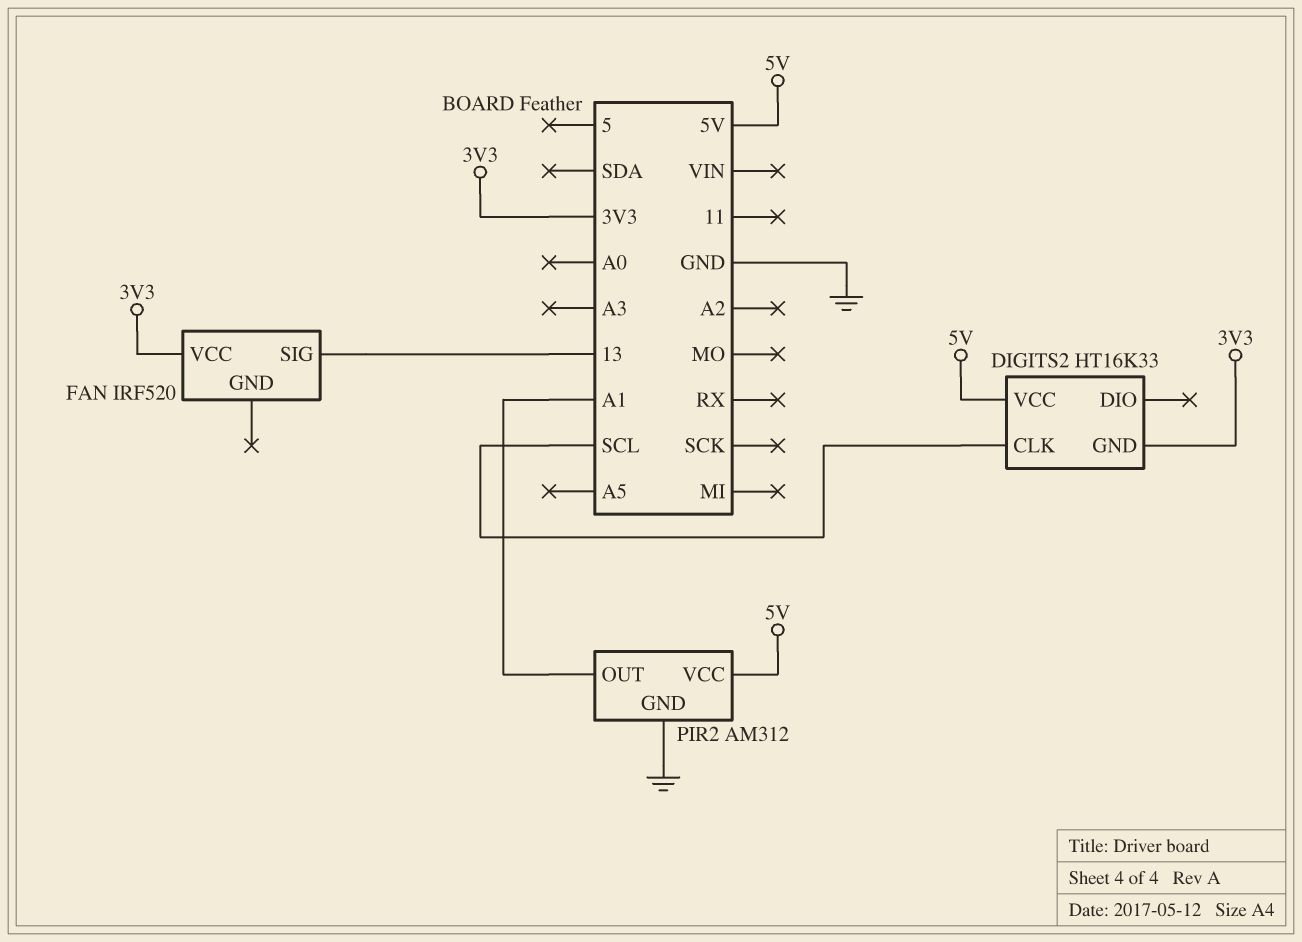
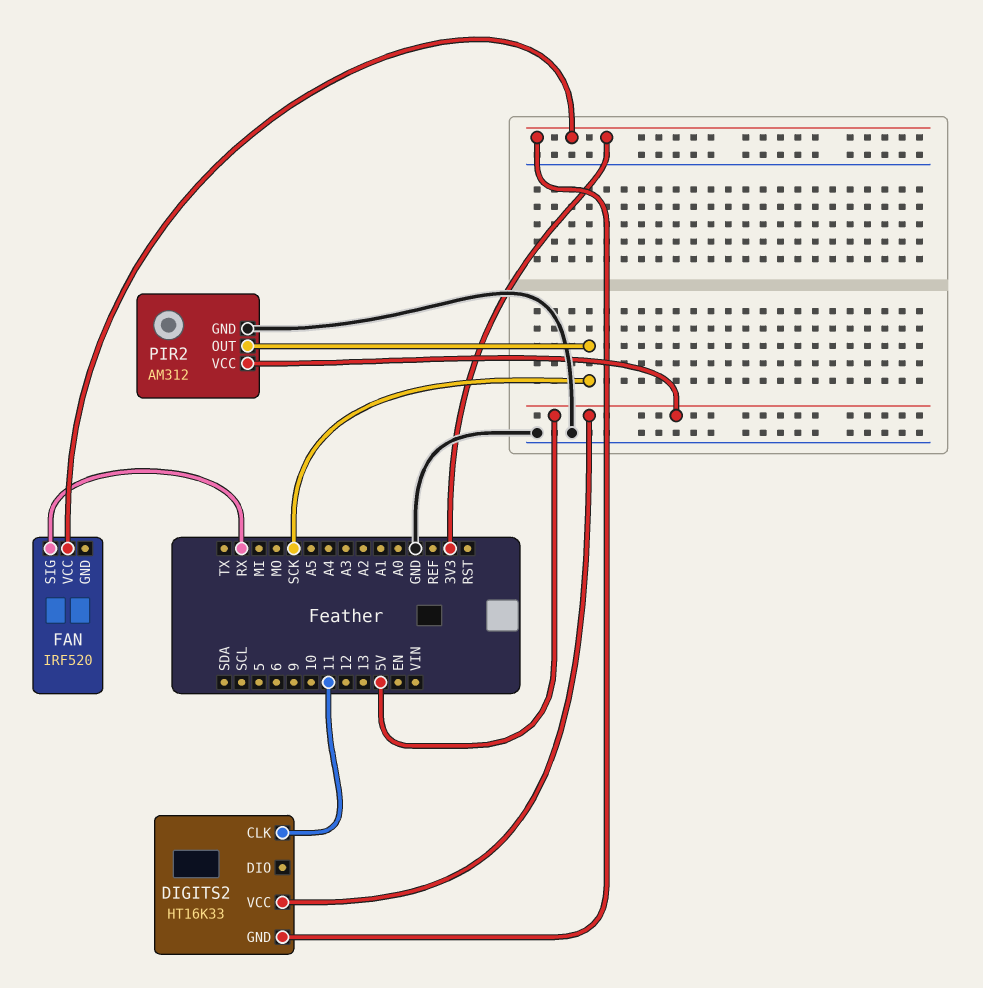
DIGITS2 pin CLK: SCL -> 11
FAN pin SIG: 13 -> RX
PIR2 pin OUT: A1 -> SCK

